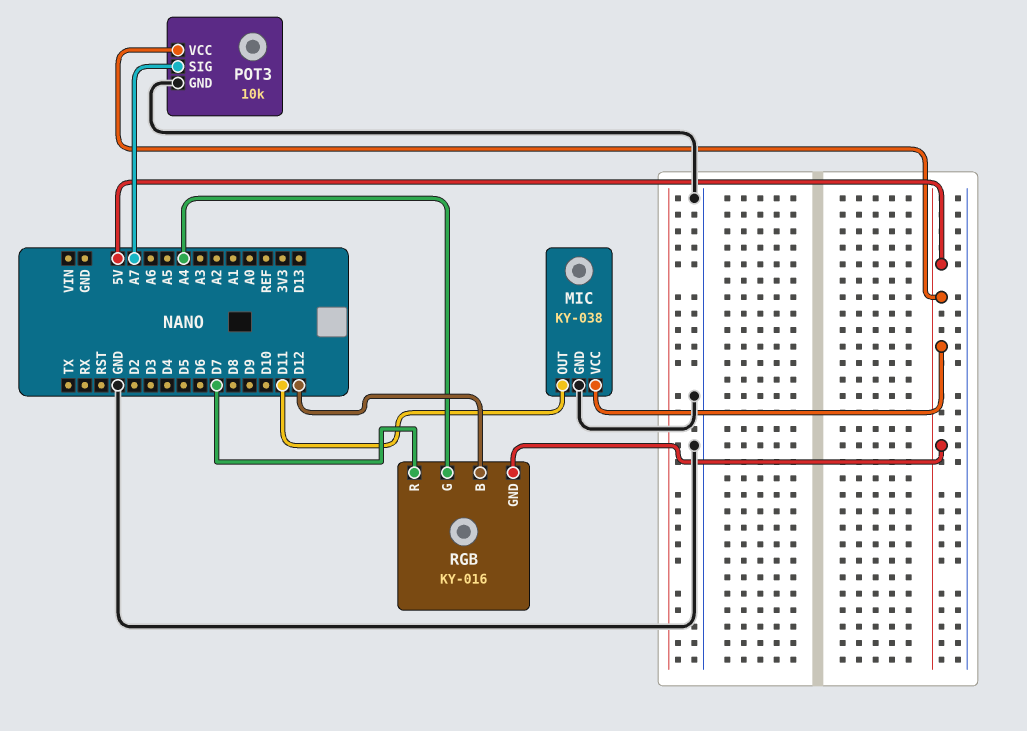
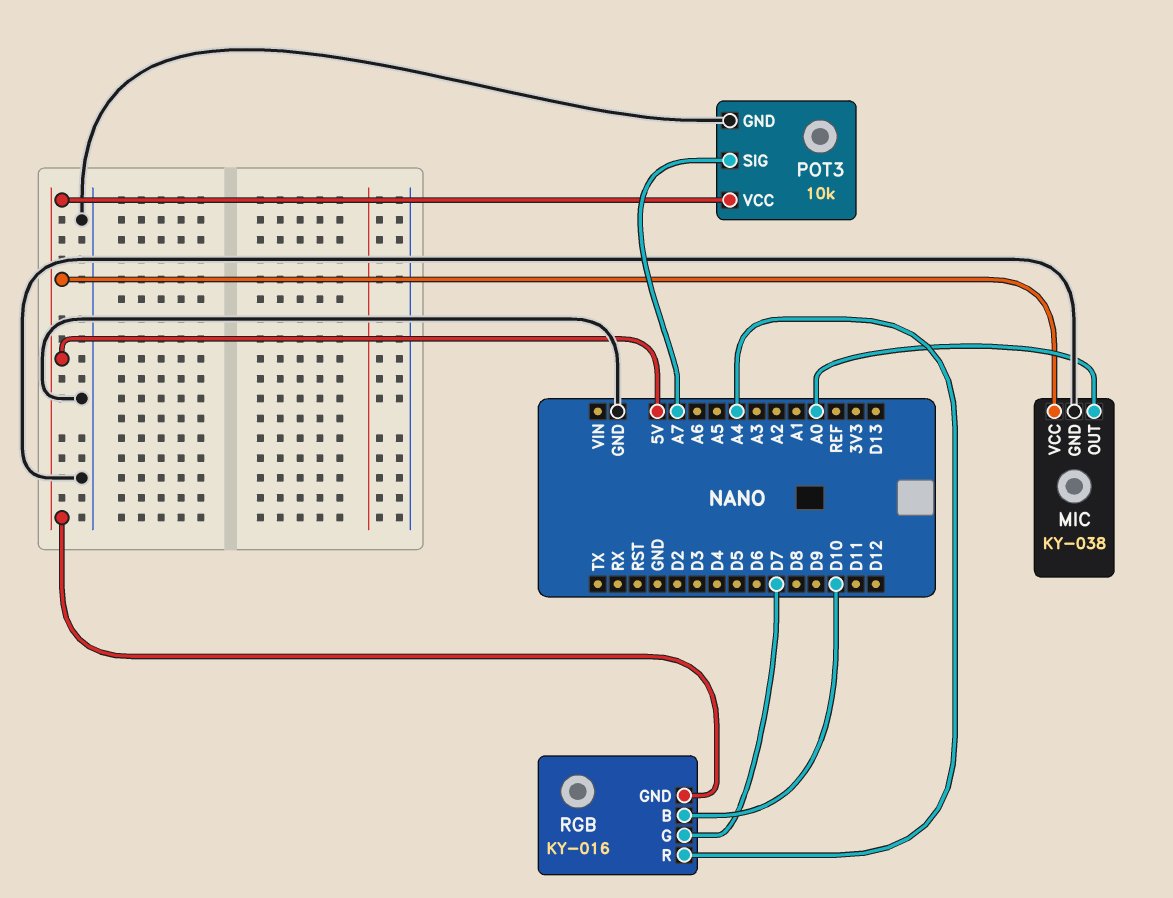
MIC pin OUT: D11 -> A0
RGB pin B: D12 -> D10
RGB pin G: A4 -> D7
RGB pin R: D7 -> A4

